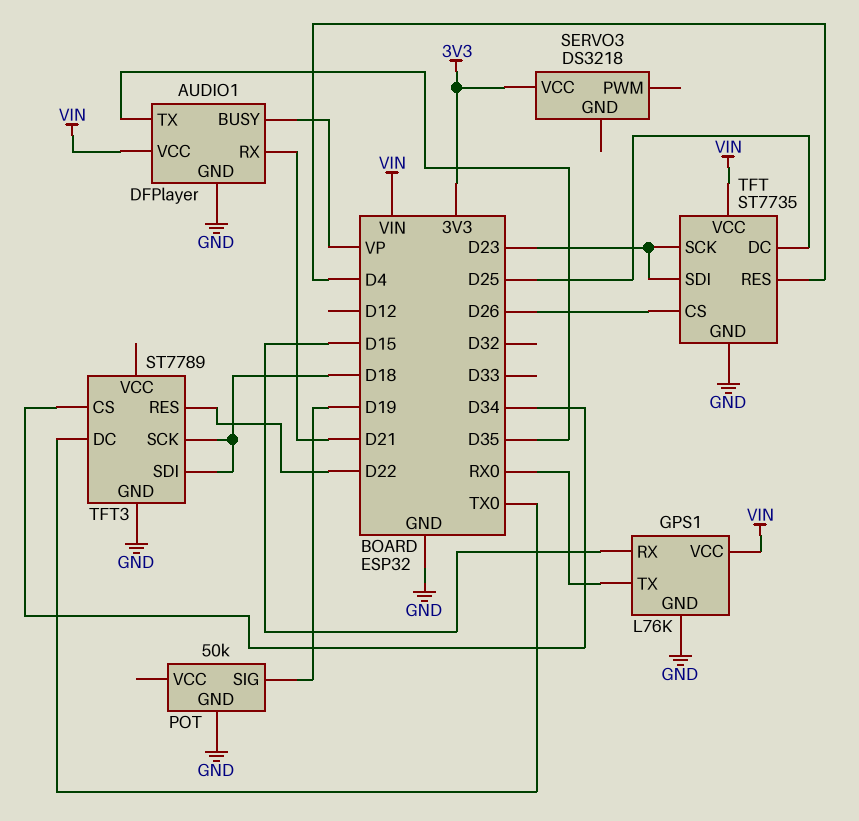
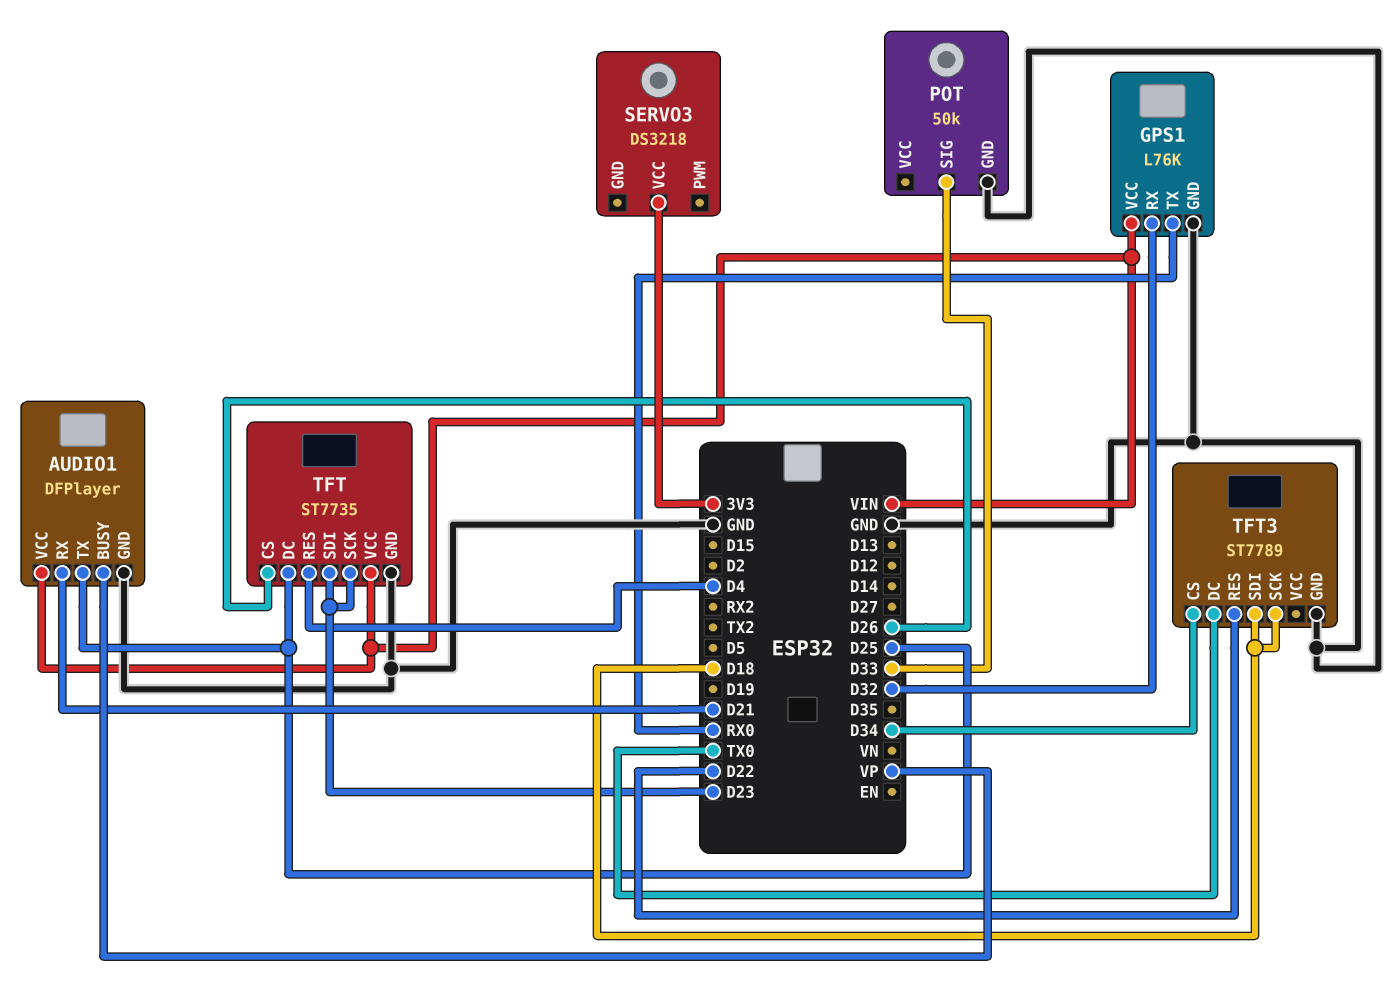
AUDIO1 pin TX: D35 -> D25
GPS1 pin RX: D15 -> D32
POT pin SIG: D19 -> D33

